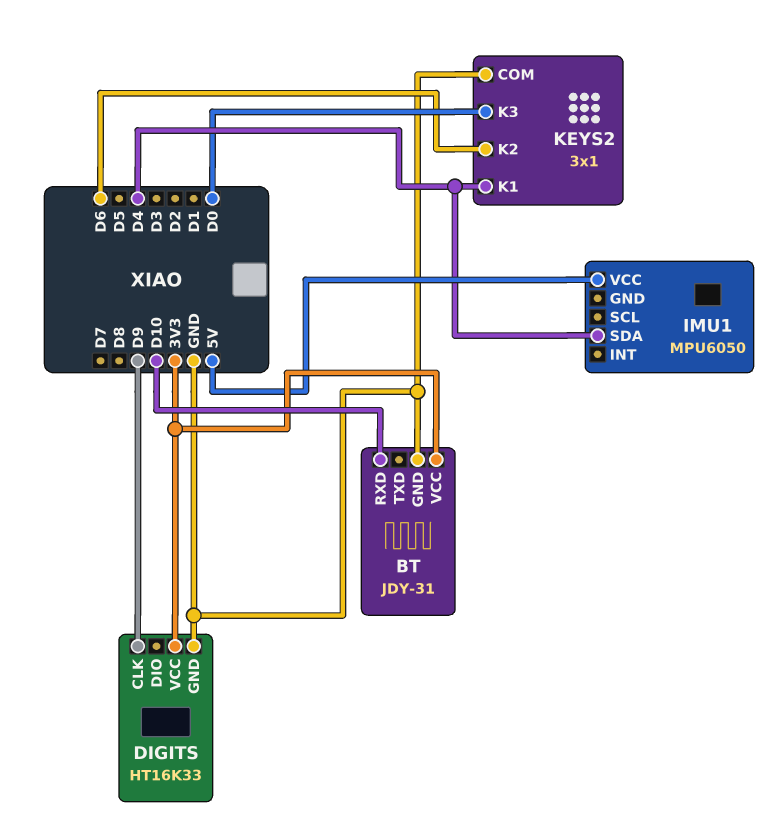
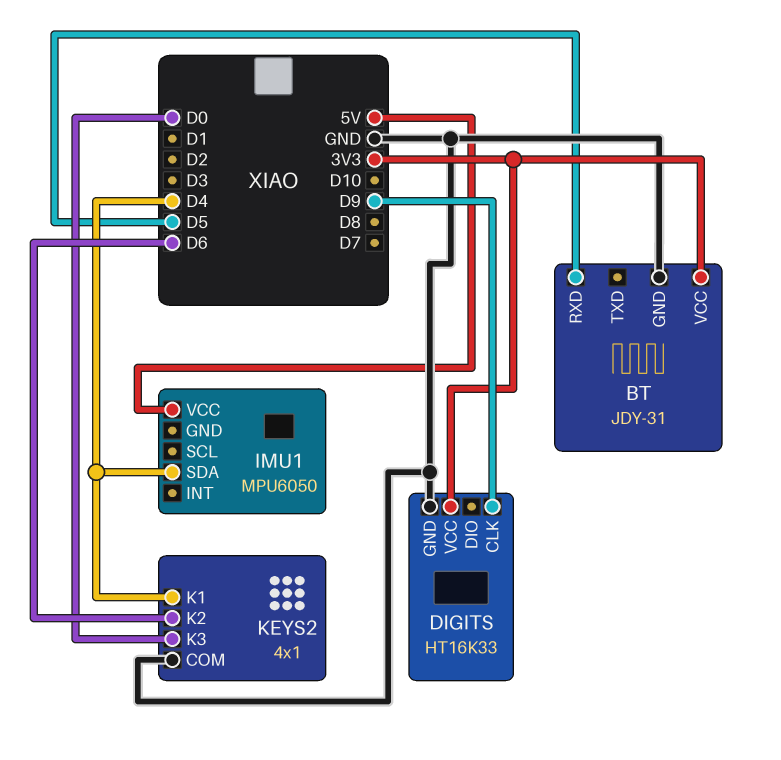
BT pin RXD: D10 -> D5
KEYS2: 3x1 -> 4x1

